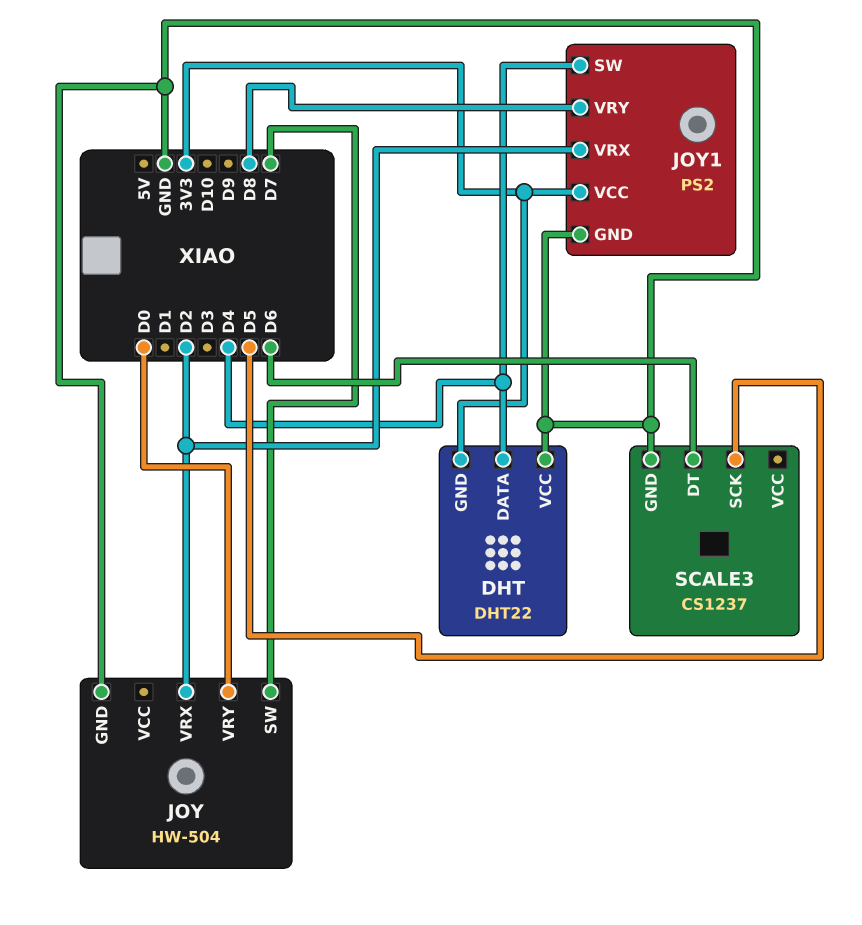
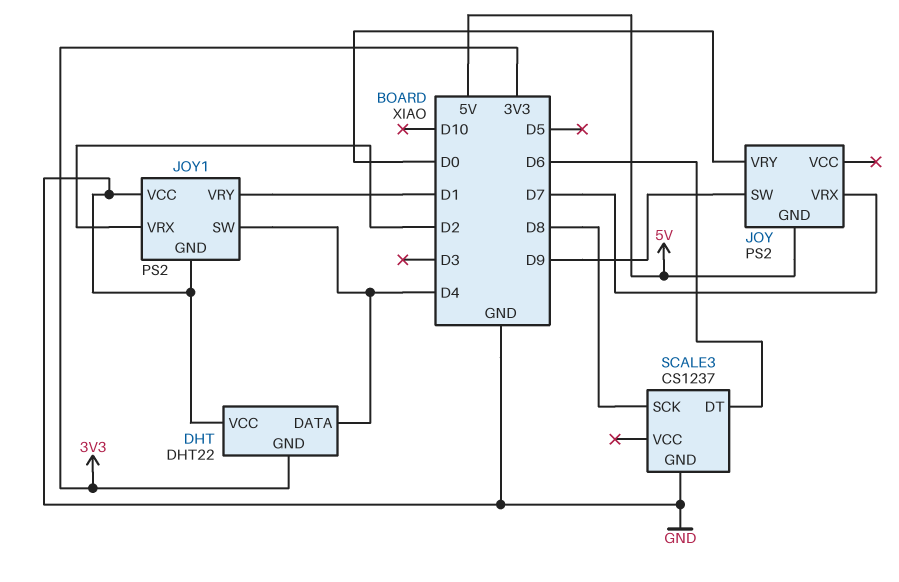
JOY: HW-504 -> PS2
JOY pin GND: GND -> 5V
JOY pin SW: D7 -> D9
JOY pin VRX: D2 -> D7
JOY1 pin VCC: 3V3 -> GND
JOY1 pin VRY: D8 -> D1
SCALE3 pin SCK: D5 -> D8

